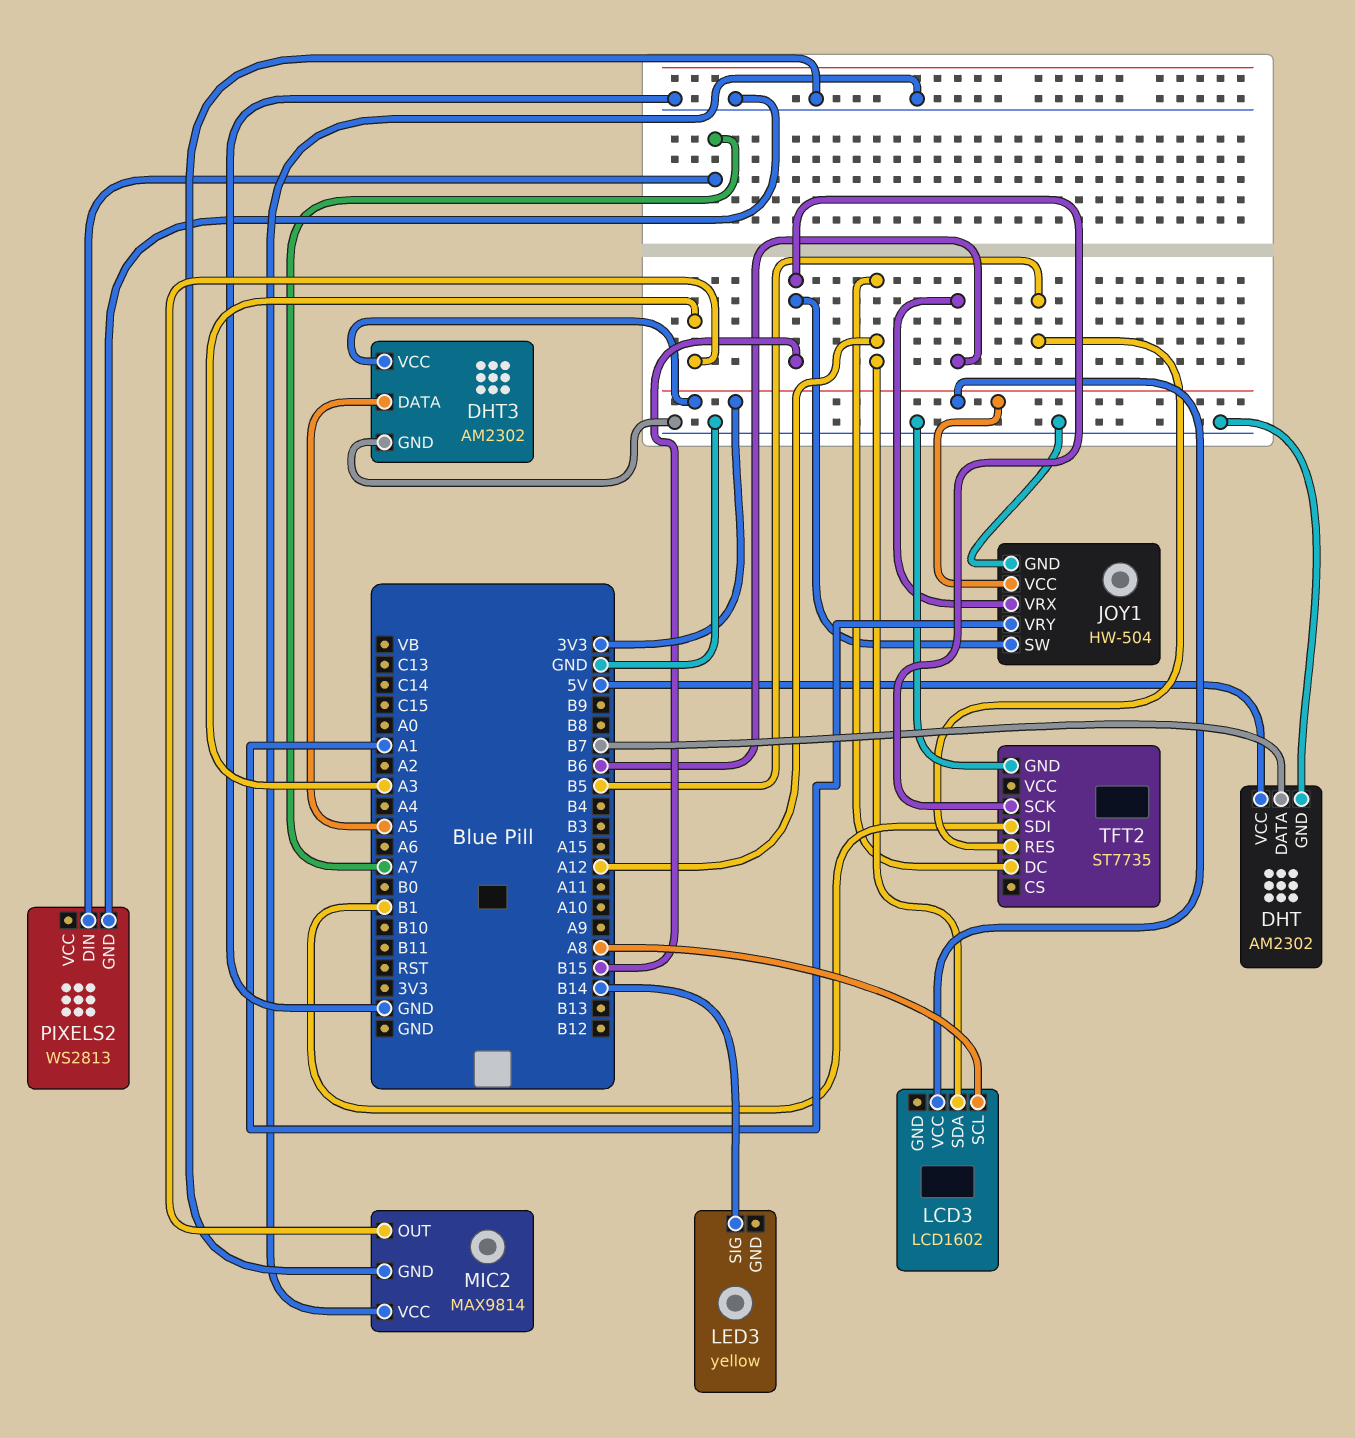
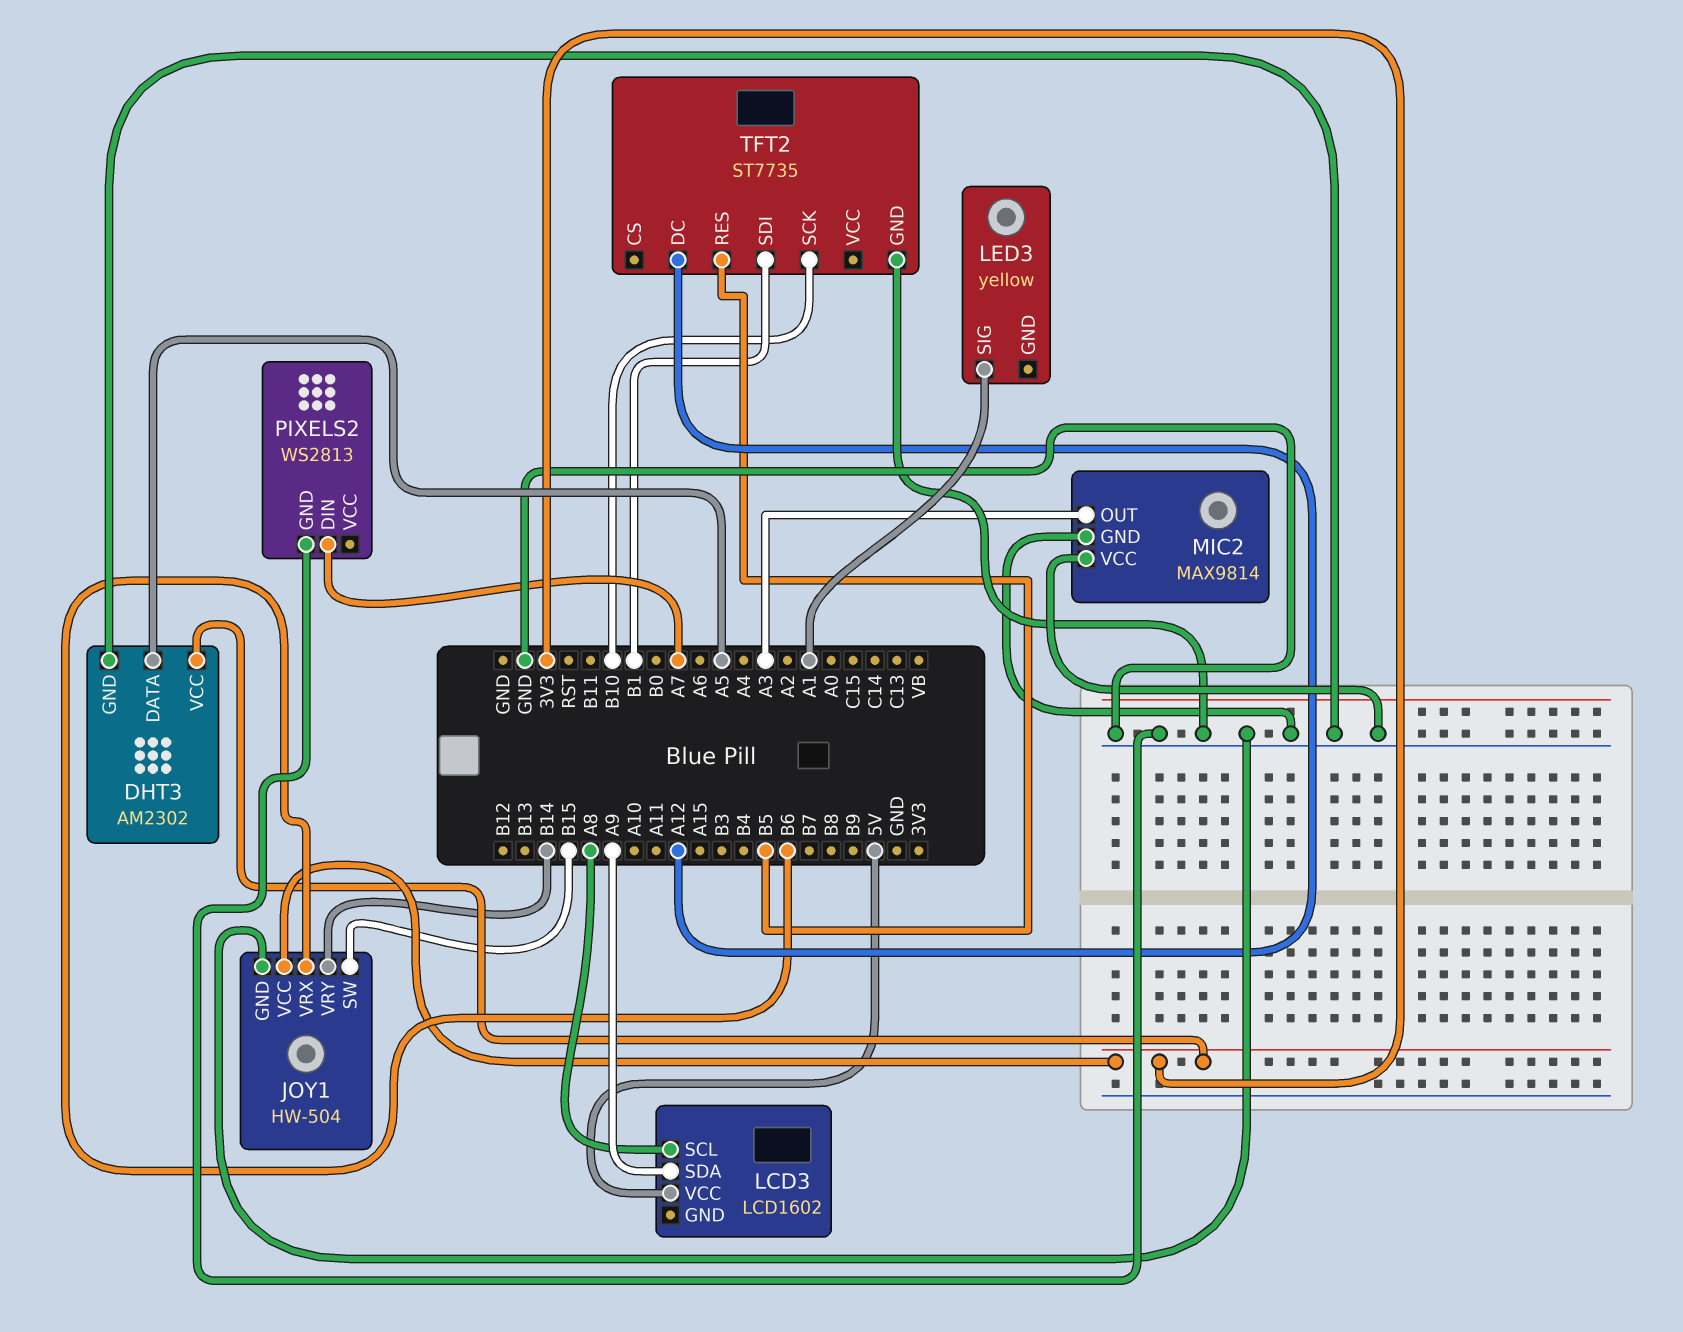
DHT: AM2302 -> none
DHT pin DATA: B7 -> none
DHT pin GND: GND -> none
DHT pin VCC: 5V -> none
JOY1 pin VRY: A1 -> B14
LCD3 pin SDA: A12 -> A9
LCD3 pin VCC: 3V3 -> 5V
LED3 pin SIG: B14 -> A1
TFT2 pin SCK: B15 -> B10

